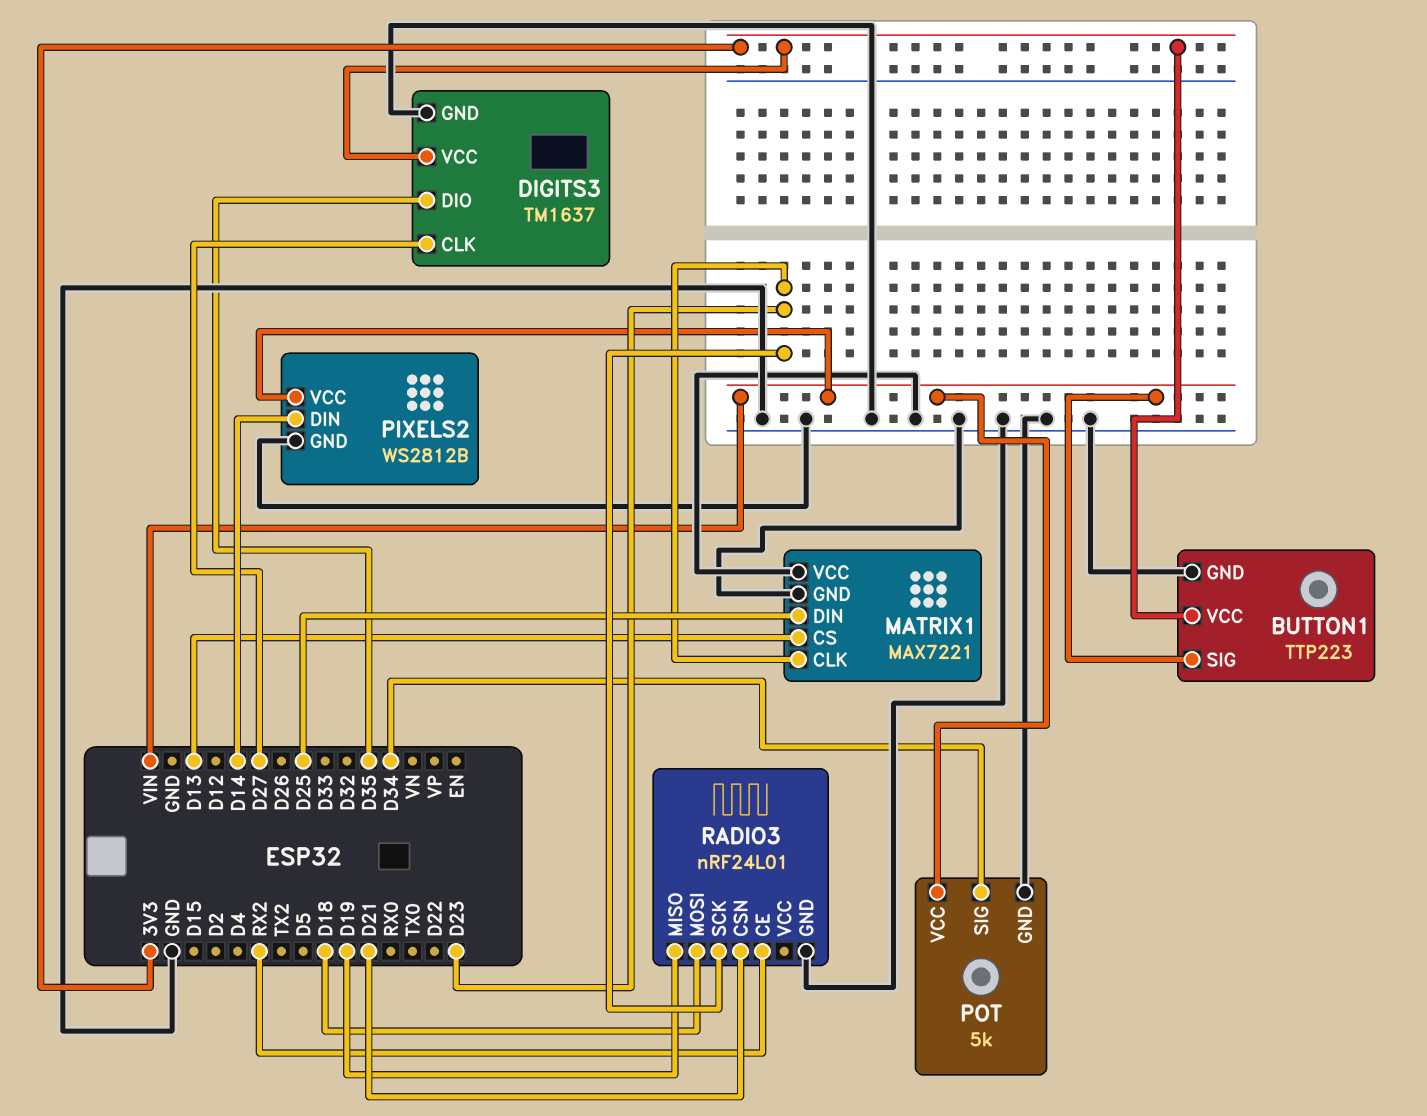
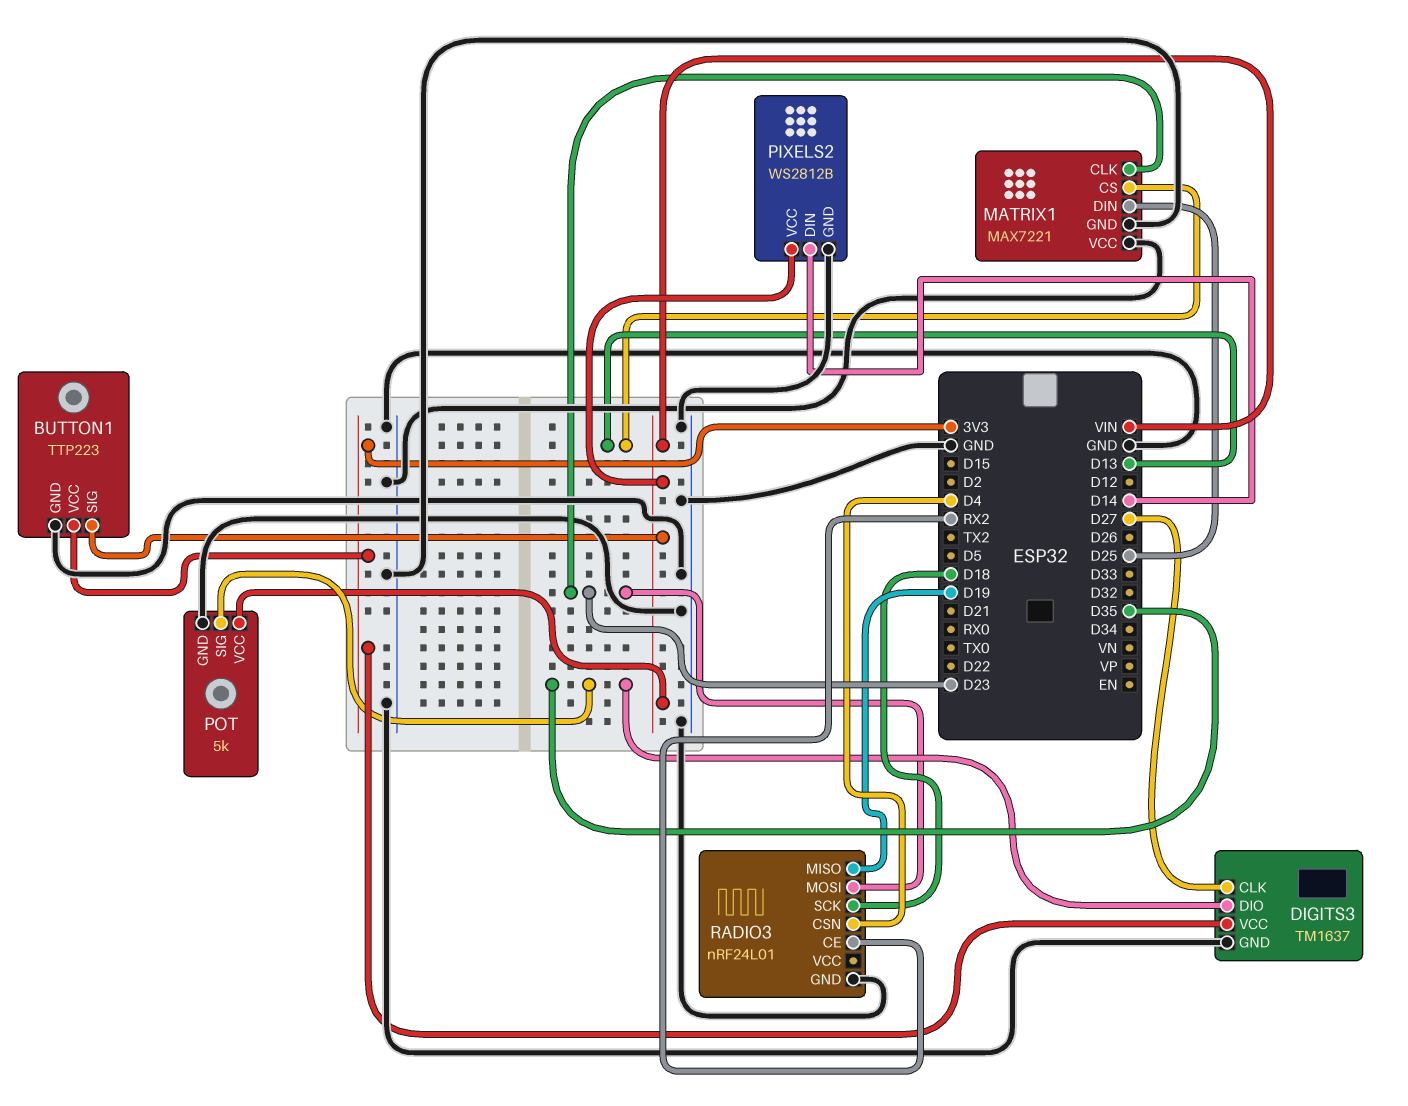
POT pin SIG: D34 -> D35
RADIO3 pin CSN: D21 -> D4
RADIO3 pin MOSI: D18 -> D23
RADIO3 pin SCK: D23 -> D18

